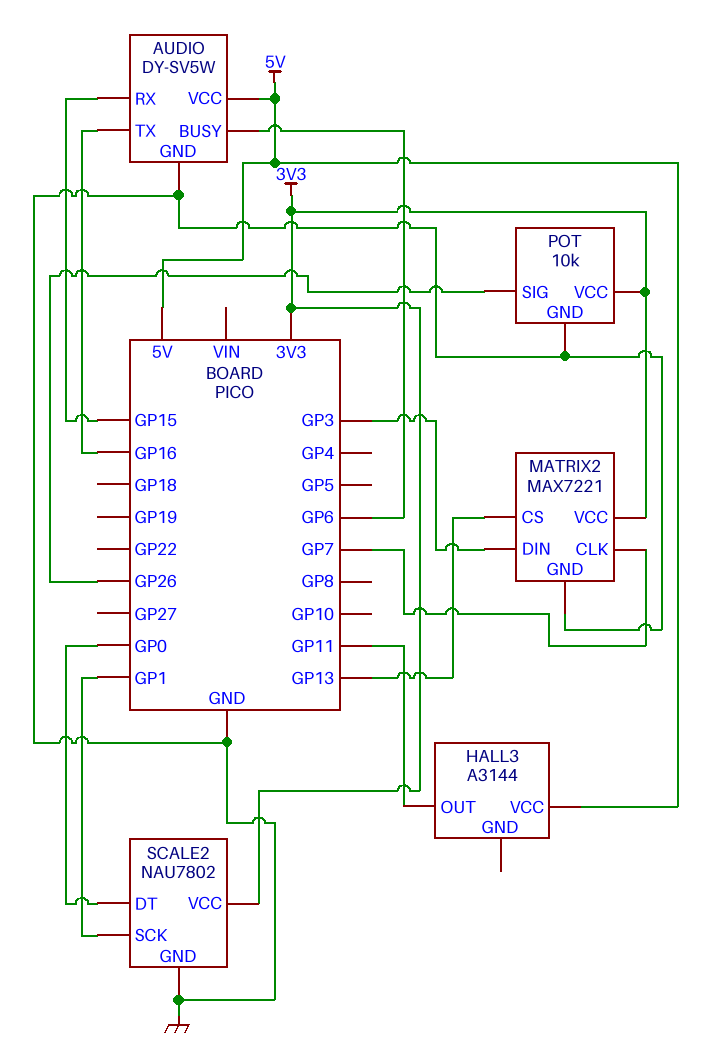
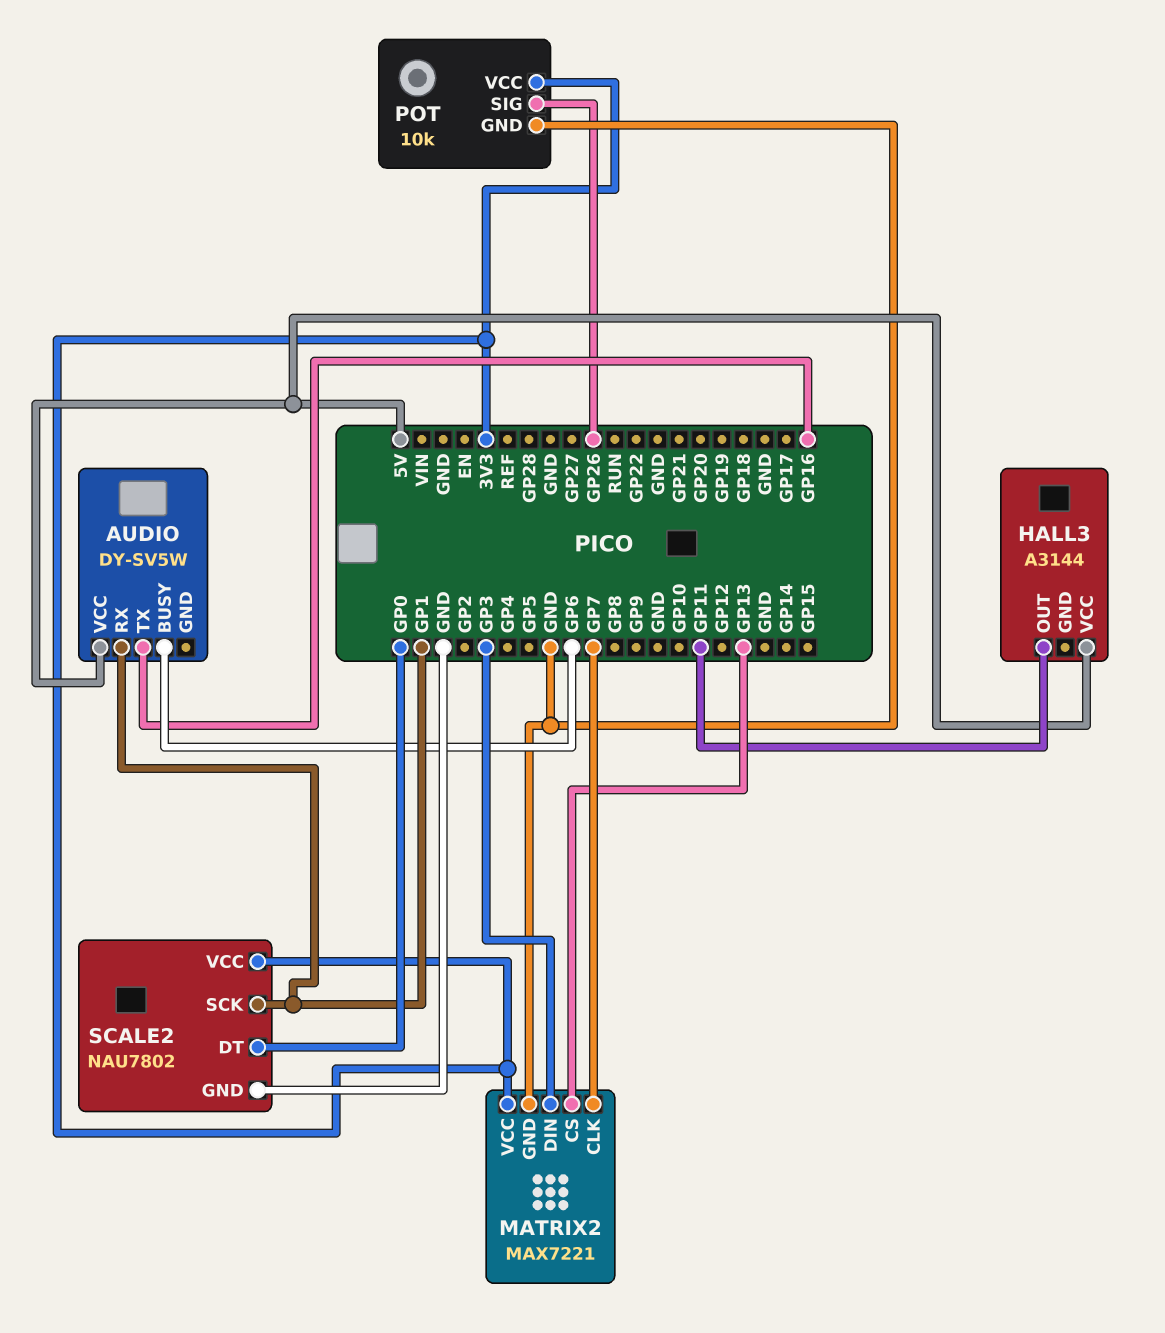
AUDIO pin GND: GND -> none
AUDIO pin RX: GP15 -> GP1

